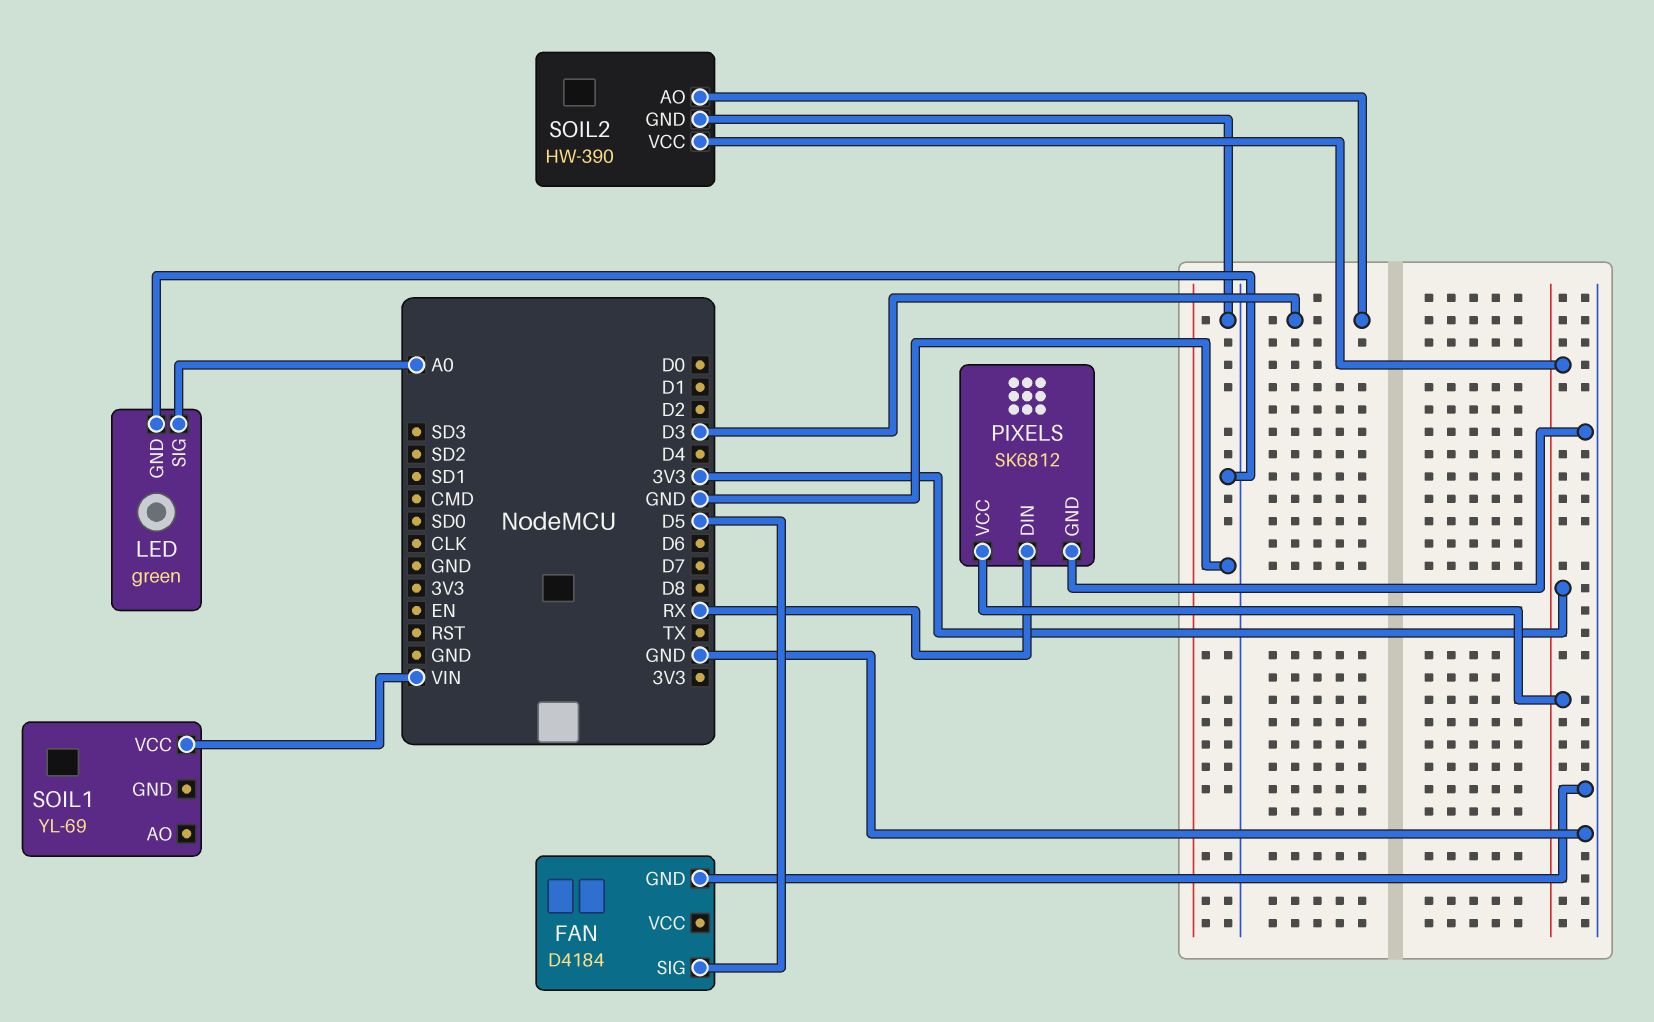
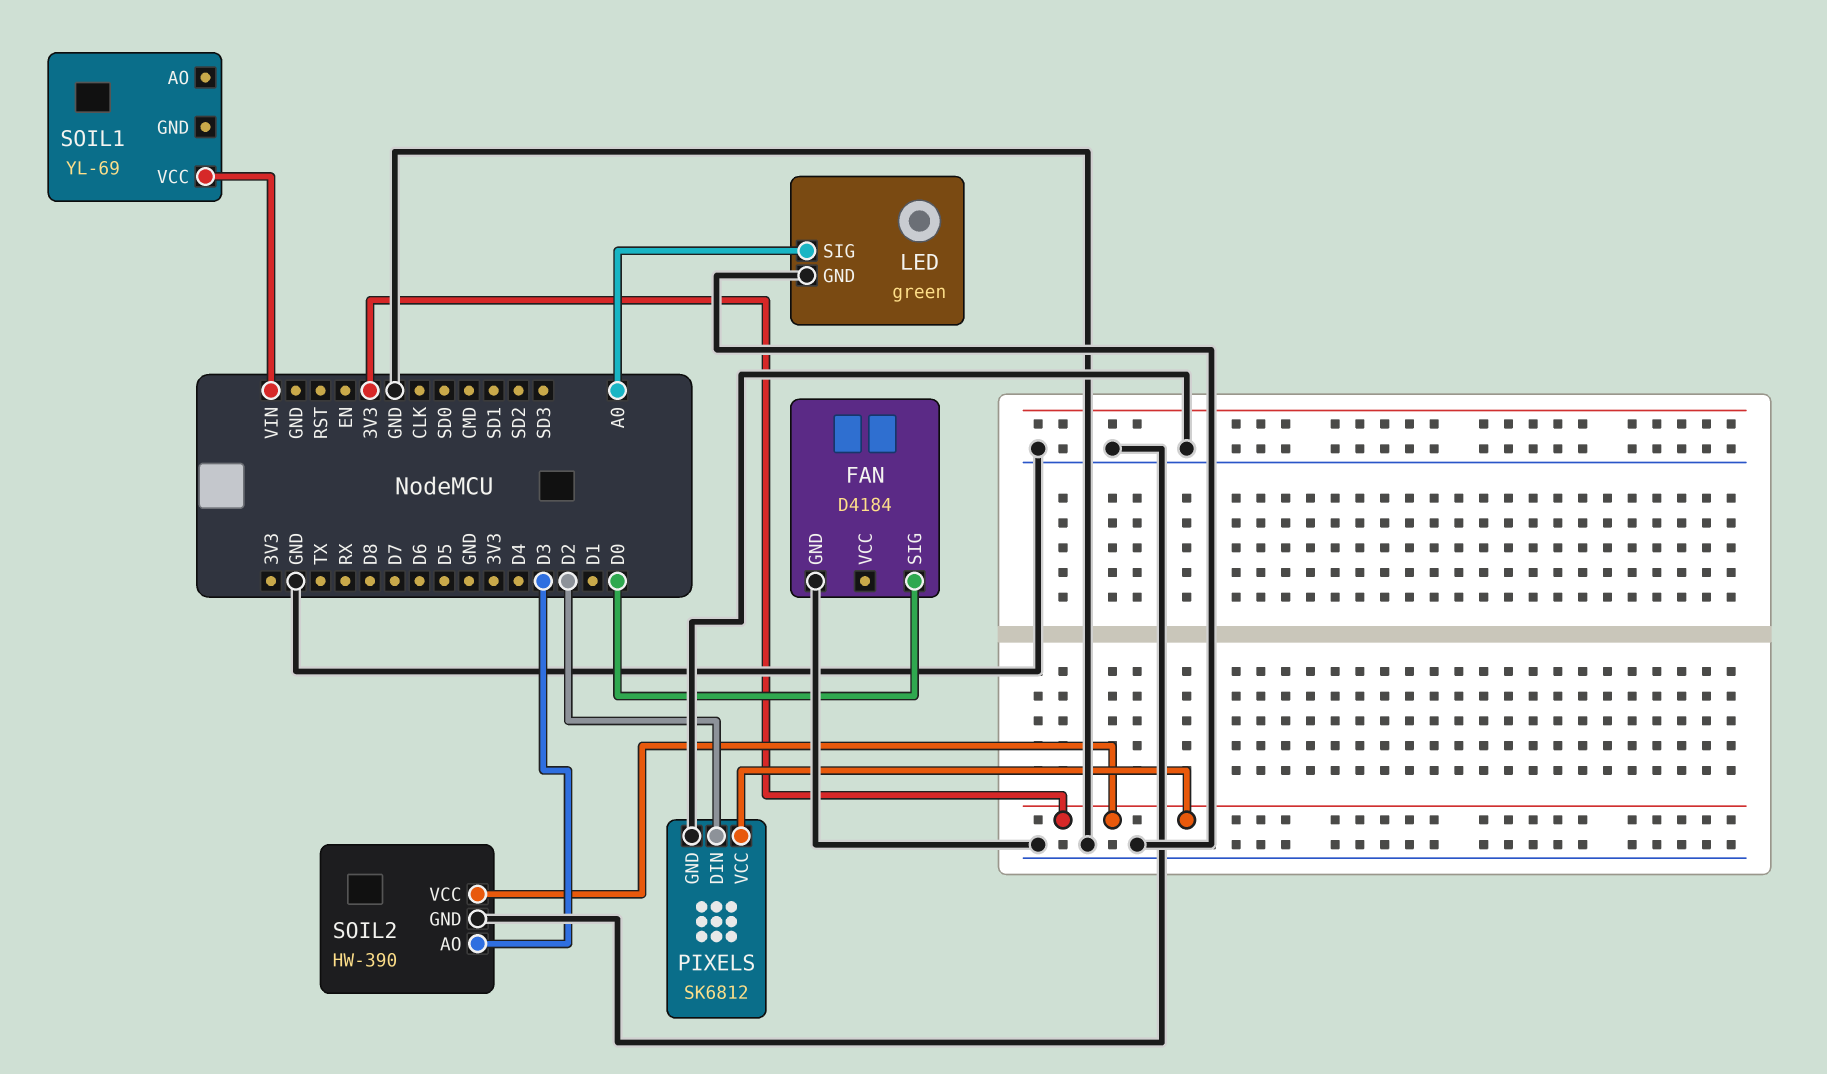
FAN pin SIG: D5 -> D0
PIXELS pin DIN: RX -> D2

